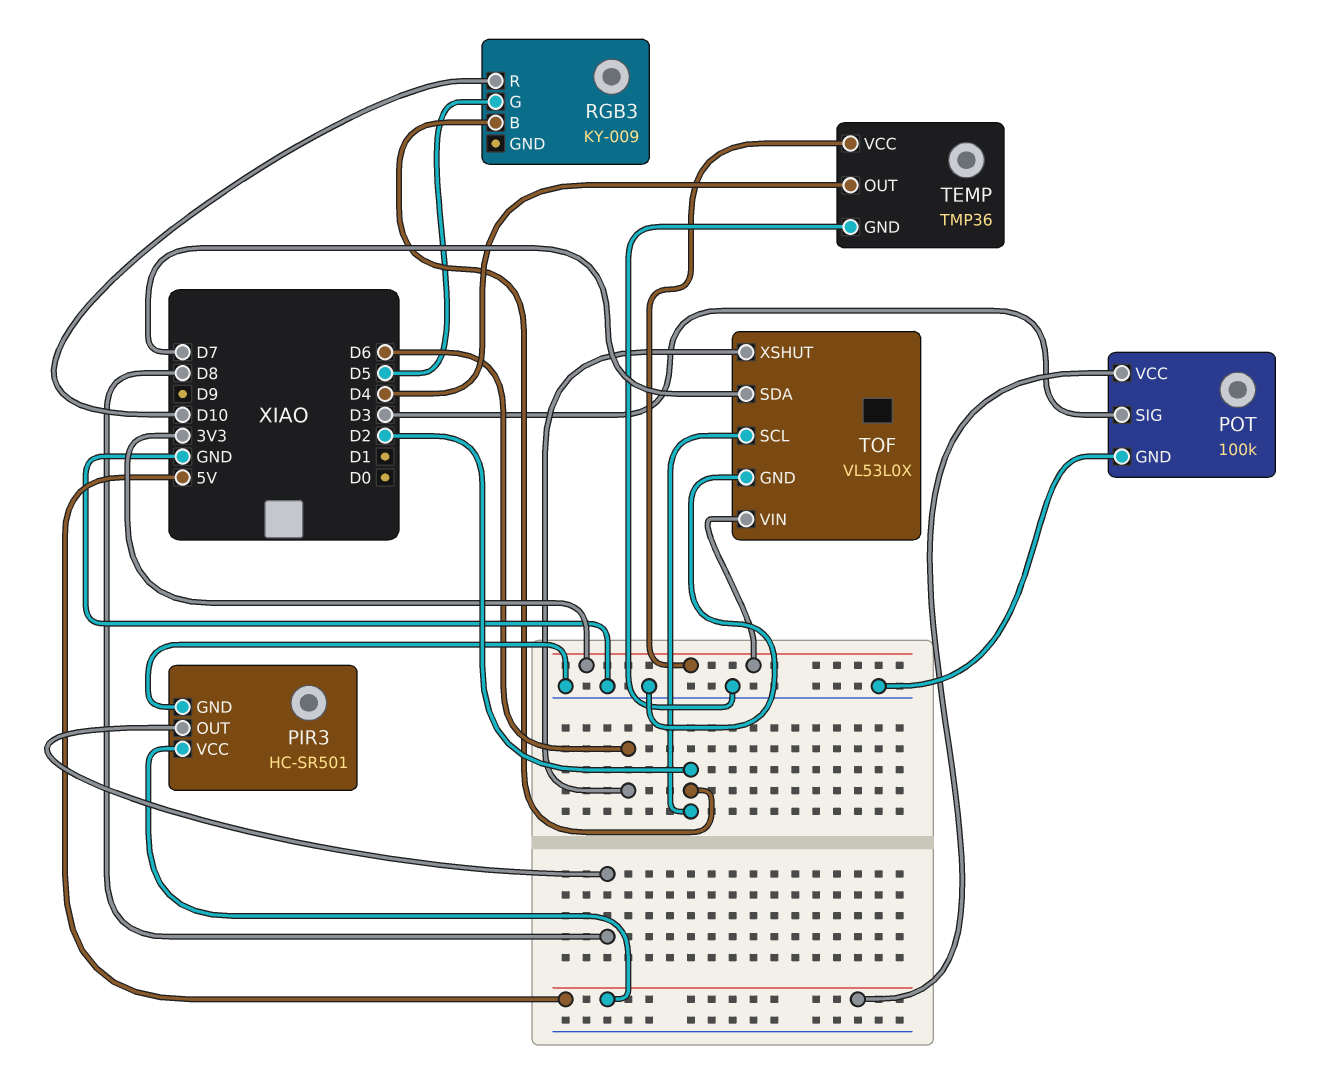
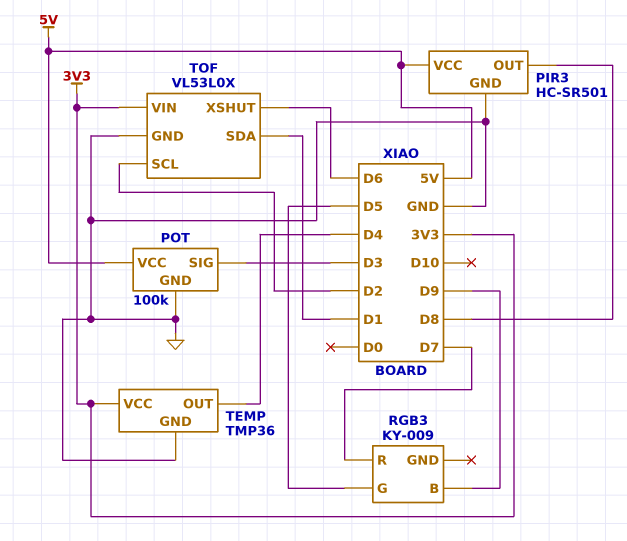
RGB3 pin B: D2 -> D9
RGB3 pin R: D10 -> D7
TOF pin SDA: D7 -> D1

